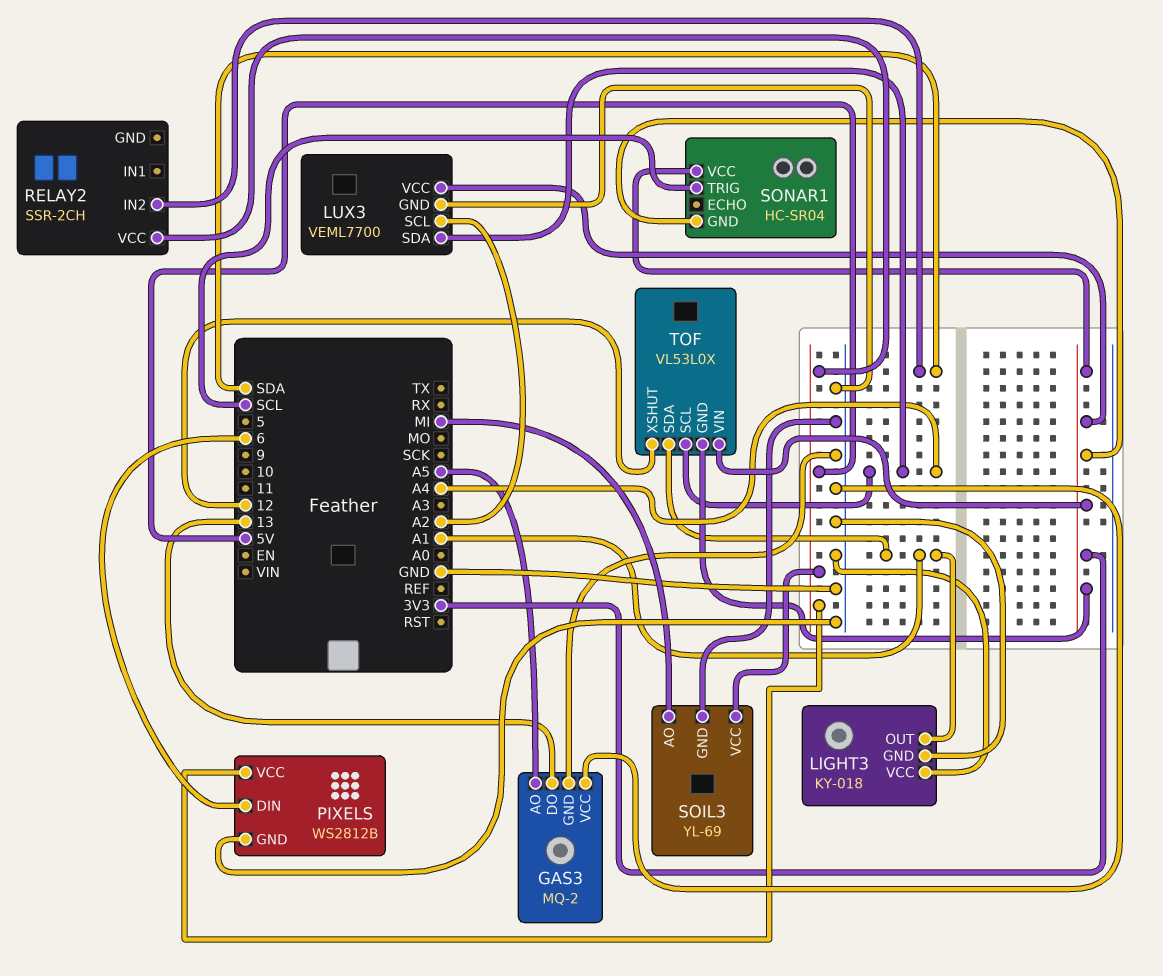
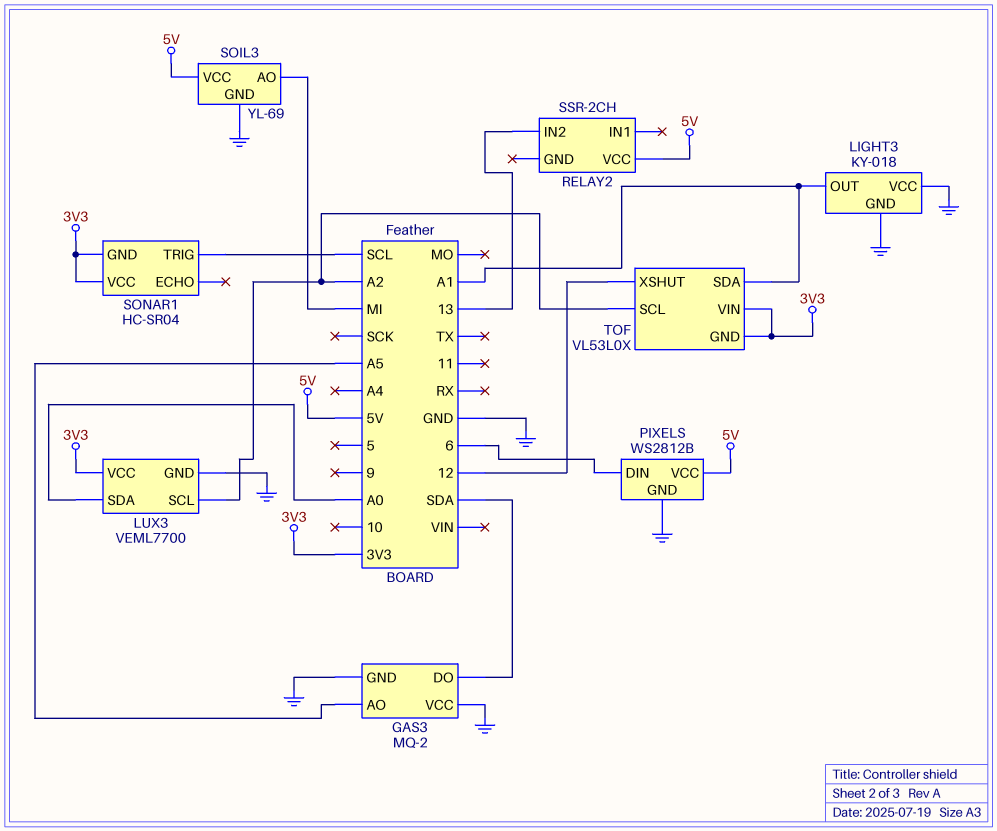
GAS3 pin DO: 13 -> SDA
LUX3 pin SDA: A4 -> A0
RELAY2 pin IN2: SDA -> 13
TOF pin SCL: A4 -> A2

